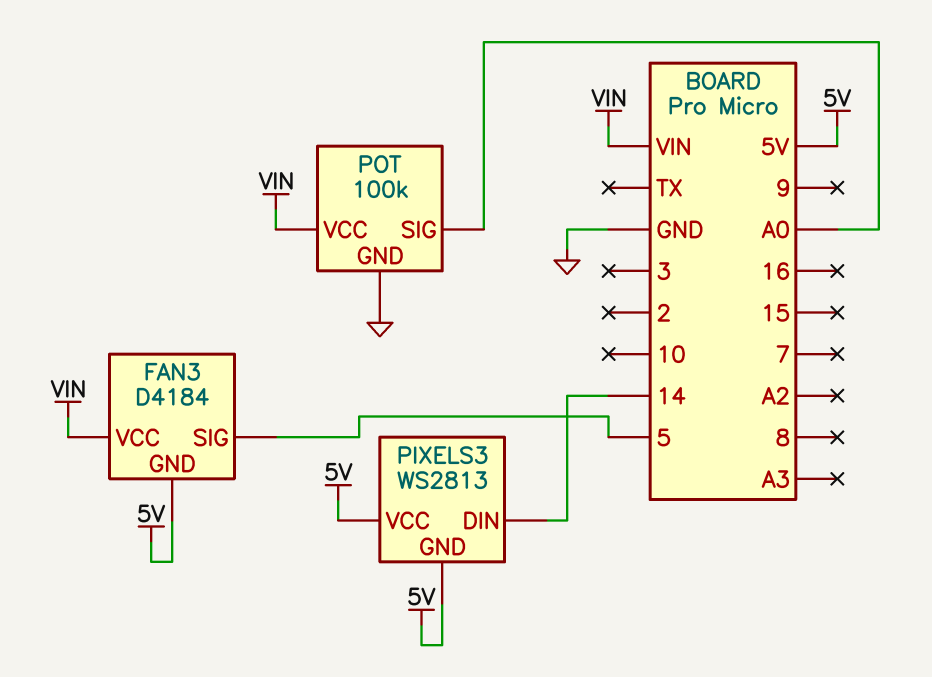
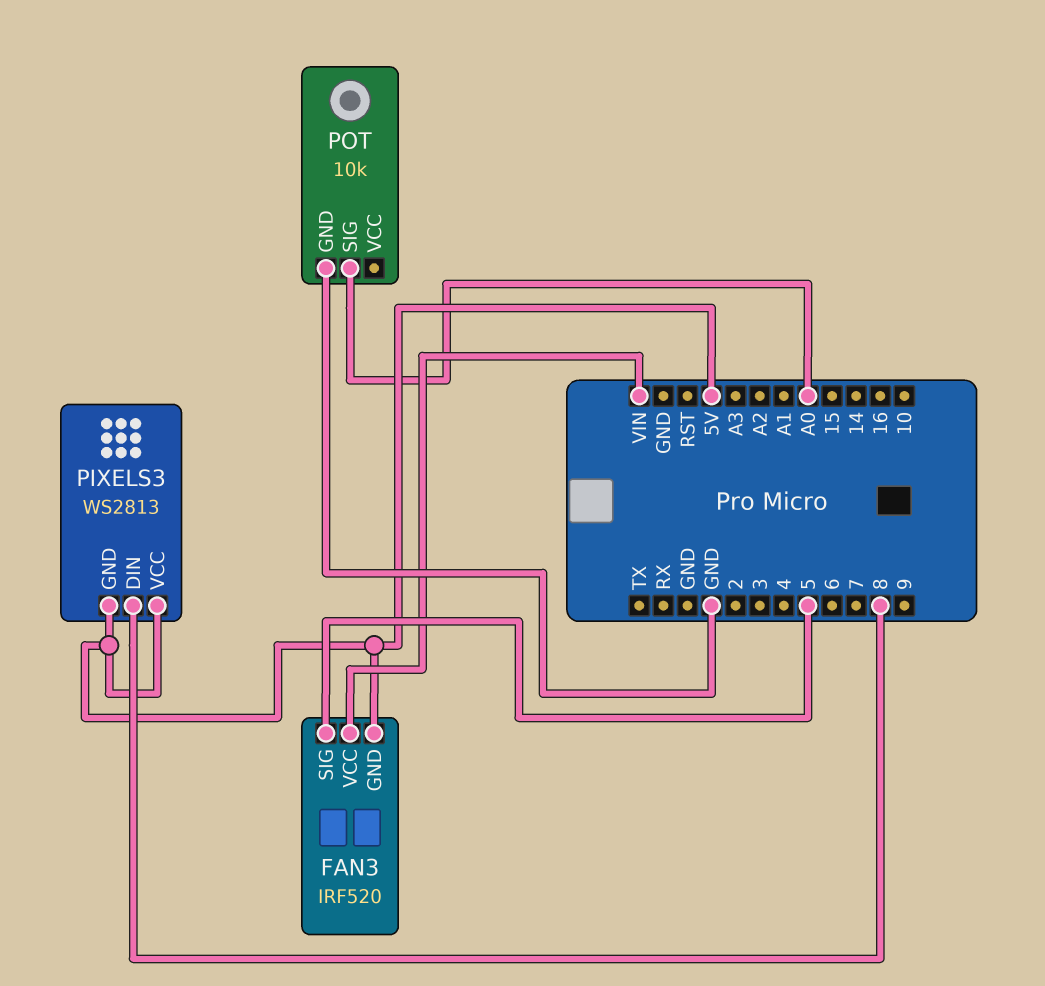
FAN3: D4184 -> IRF520
PIXELS3 pin DIN: 14 -> 8
POT: 100k -> 10k
POT pin VCC: VIN -> none

